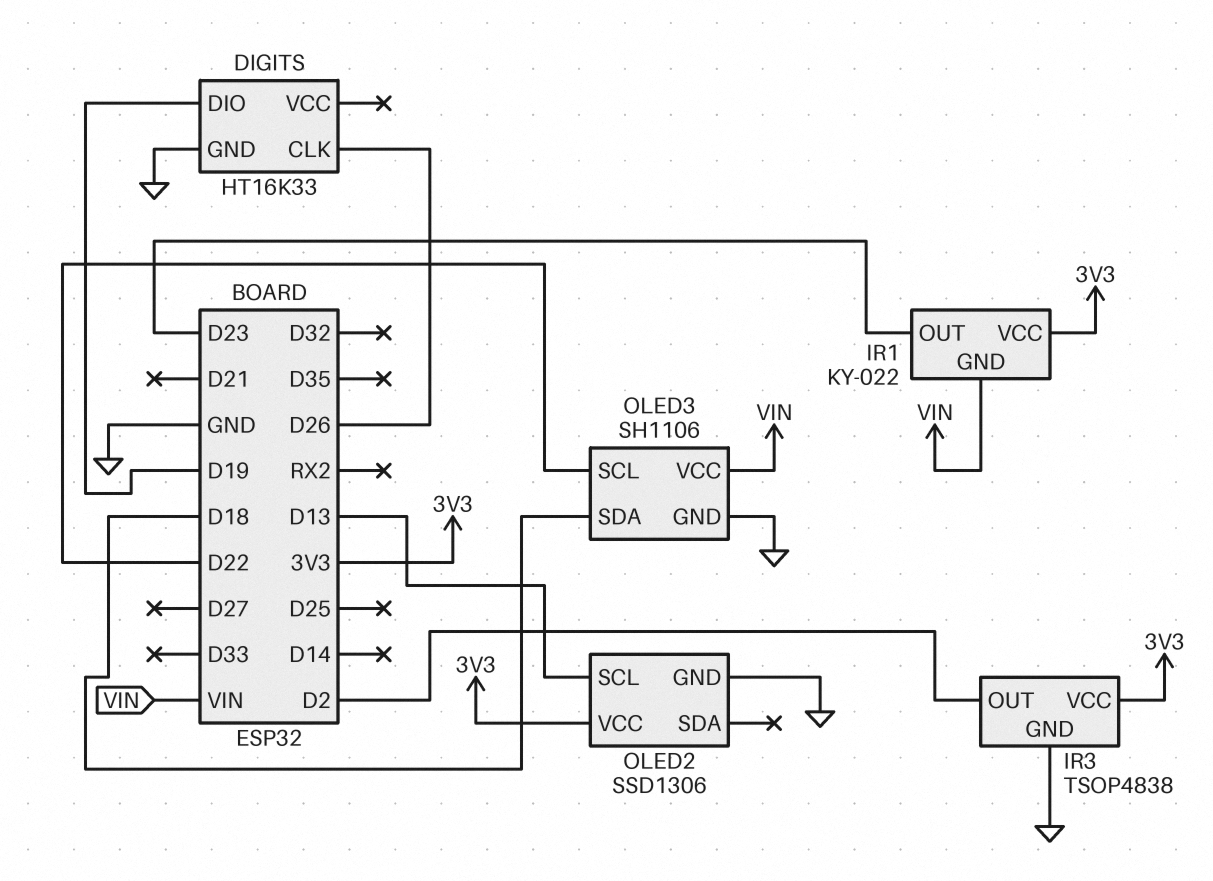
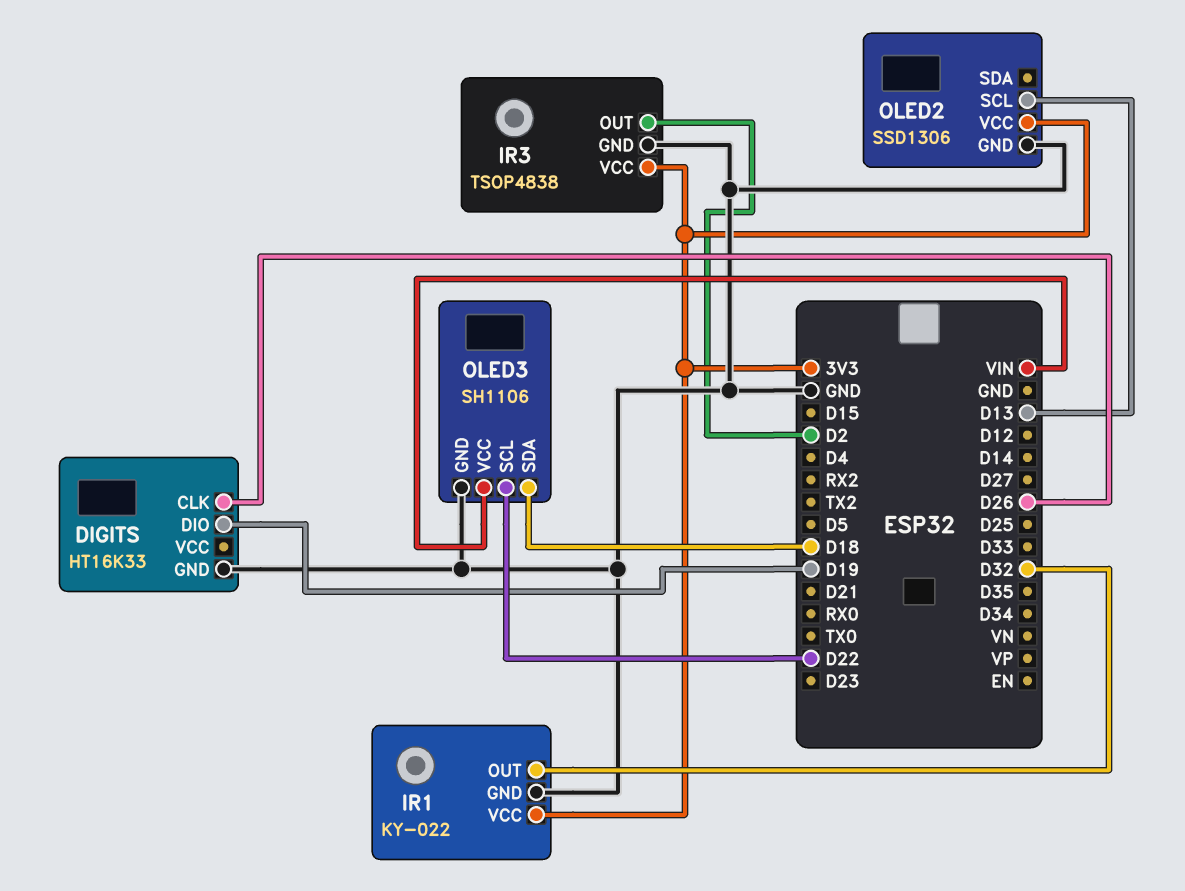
IR1 pin GND: VIN -> GND
IR1 pin OUT: D23 -> D32

